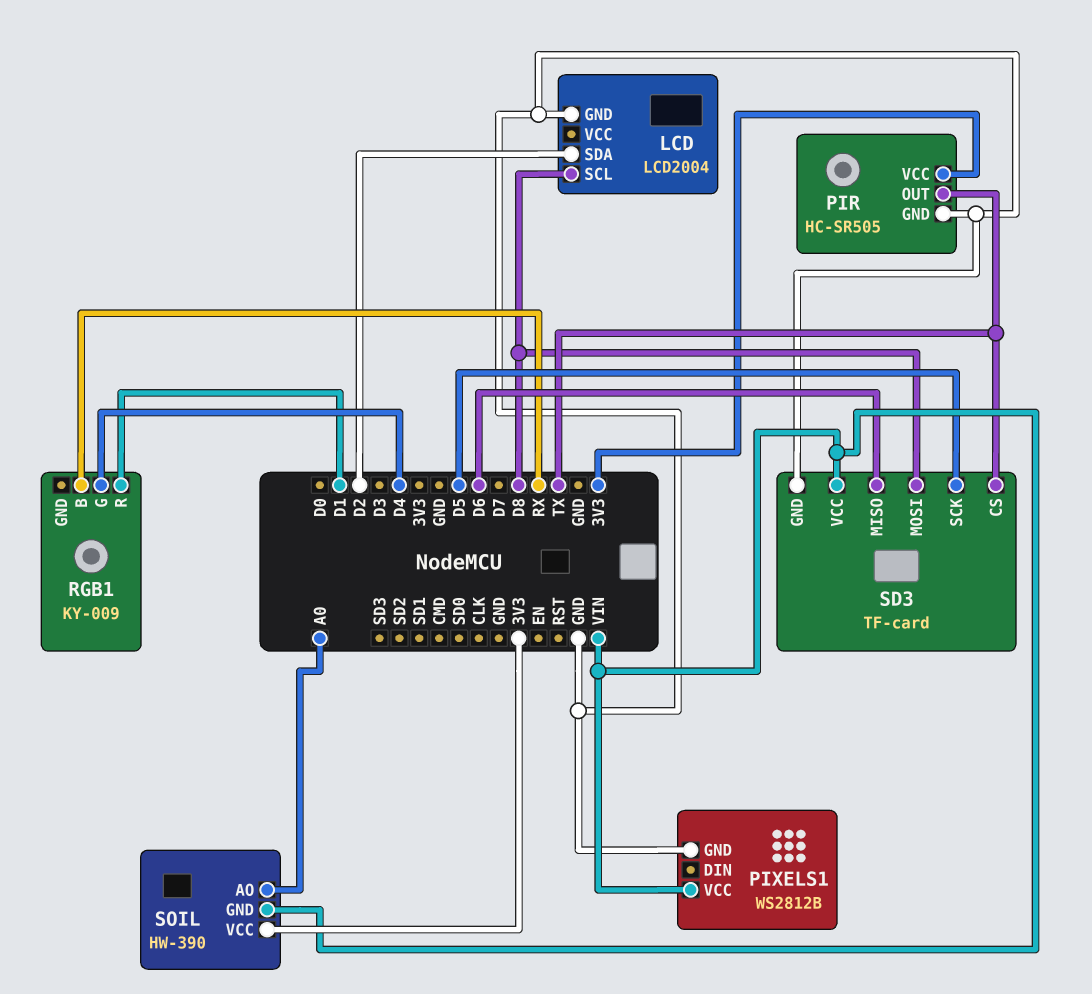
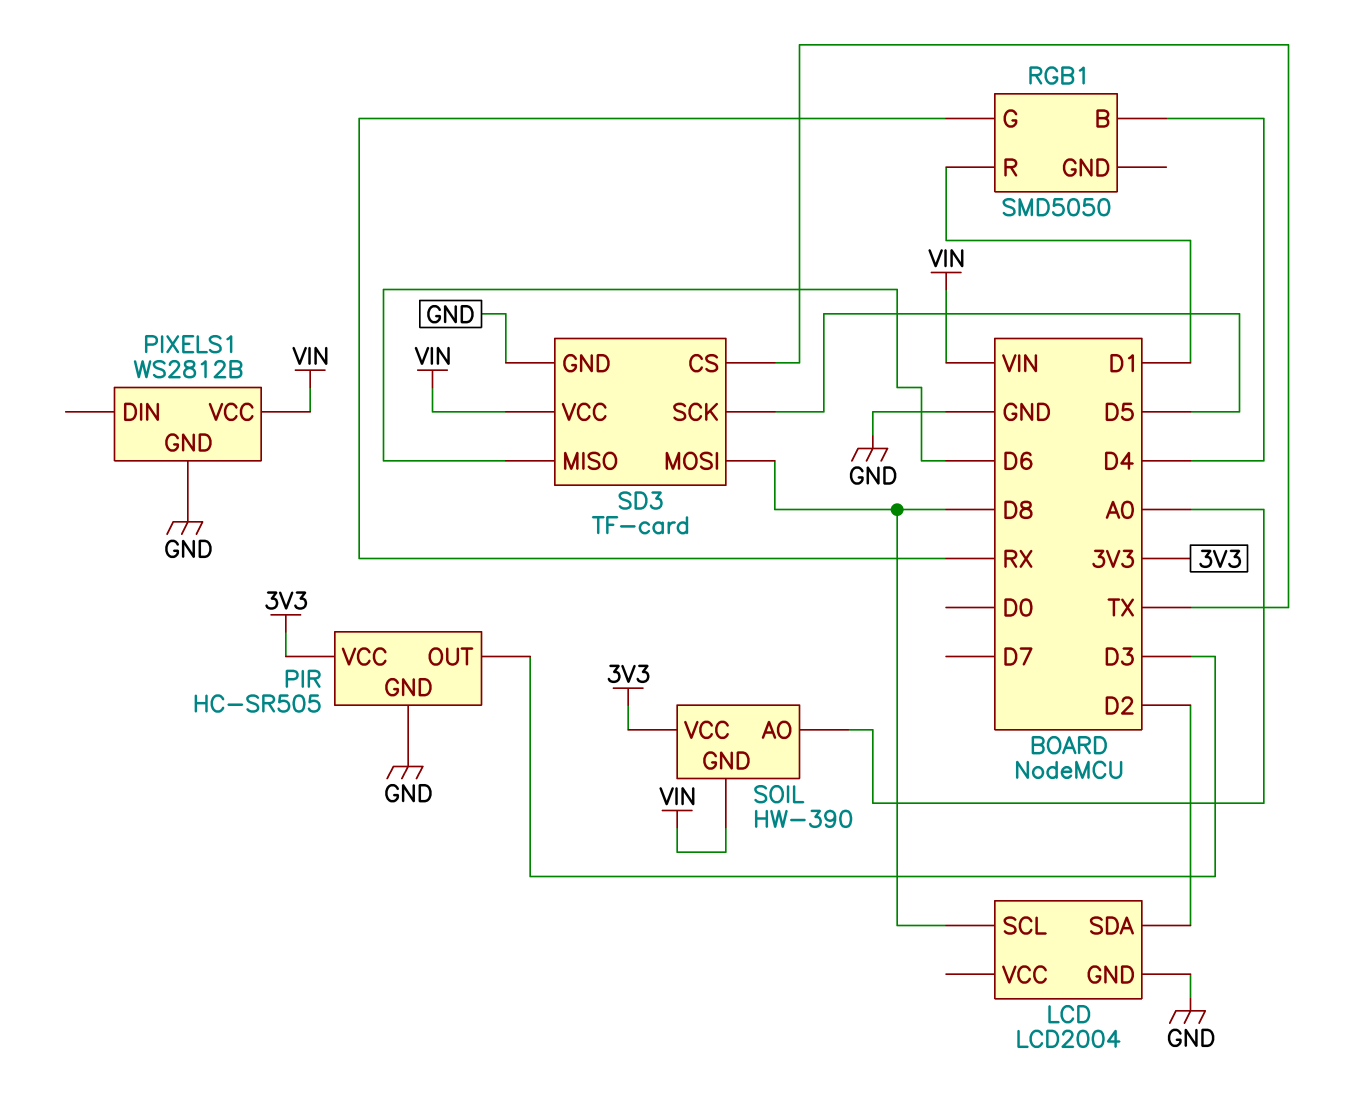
PIR pin OUT: TX -> D3
RGB1: KY-009 -> SMD5050
RGB1 pin B: RX -> D4
RGB1 pin G: D4 -> RX

